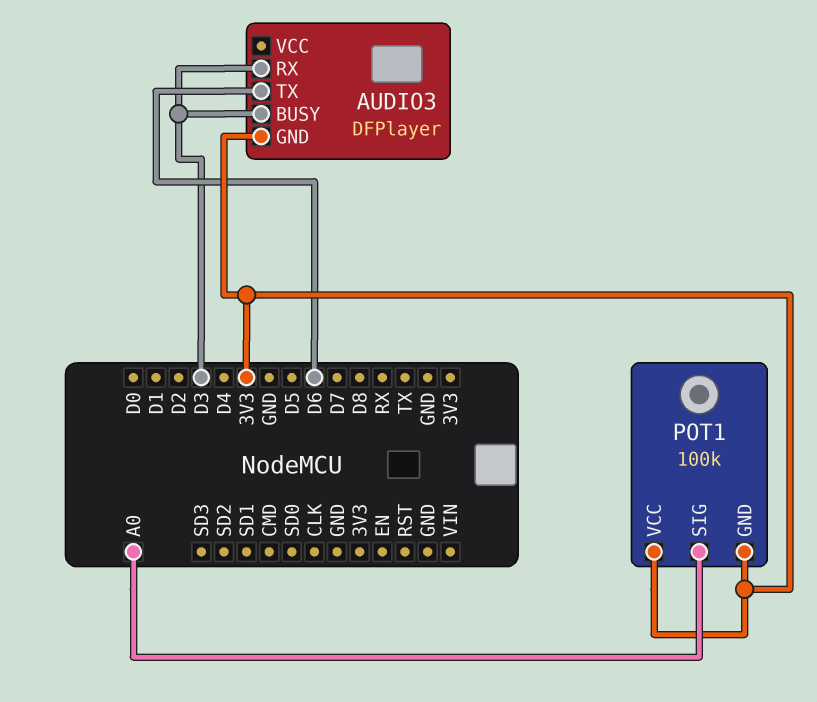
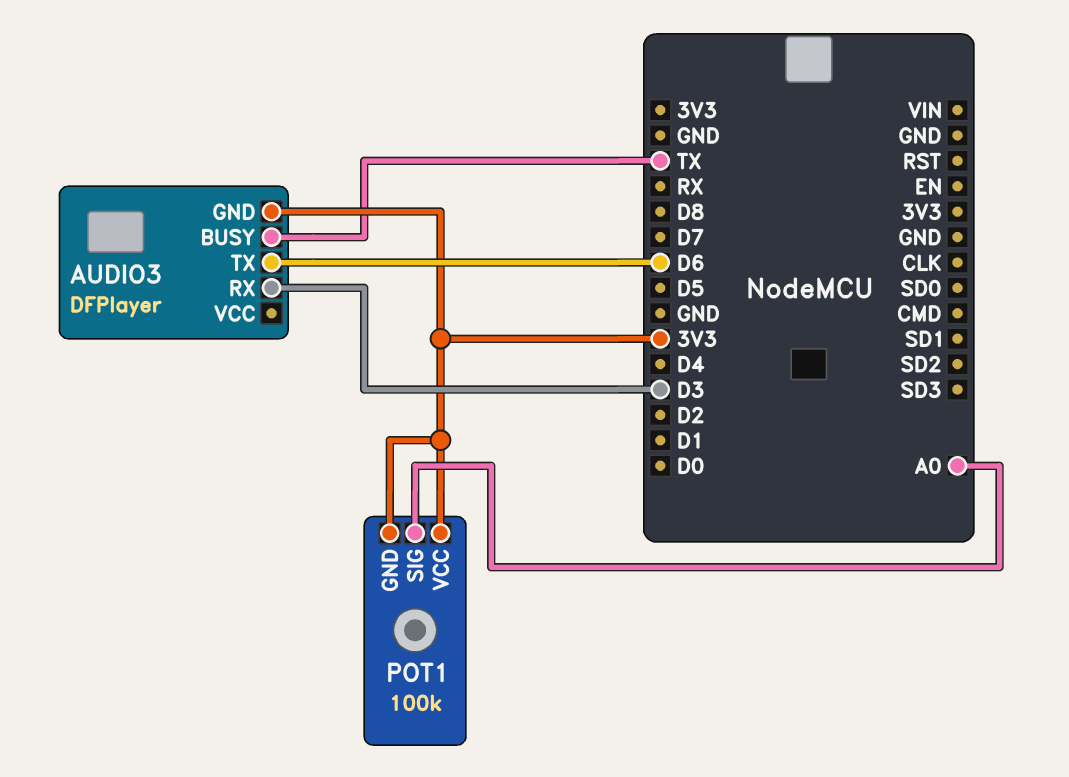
AUDIO3 pin BUSY: D3 -> TX

